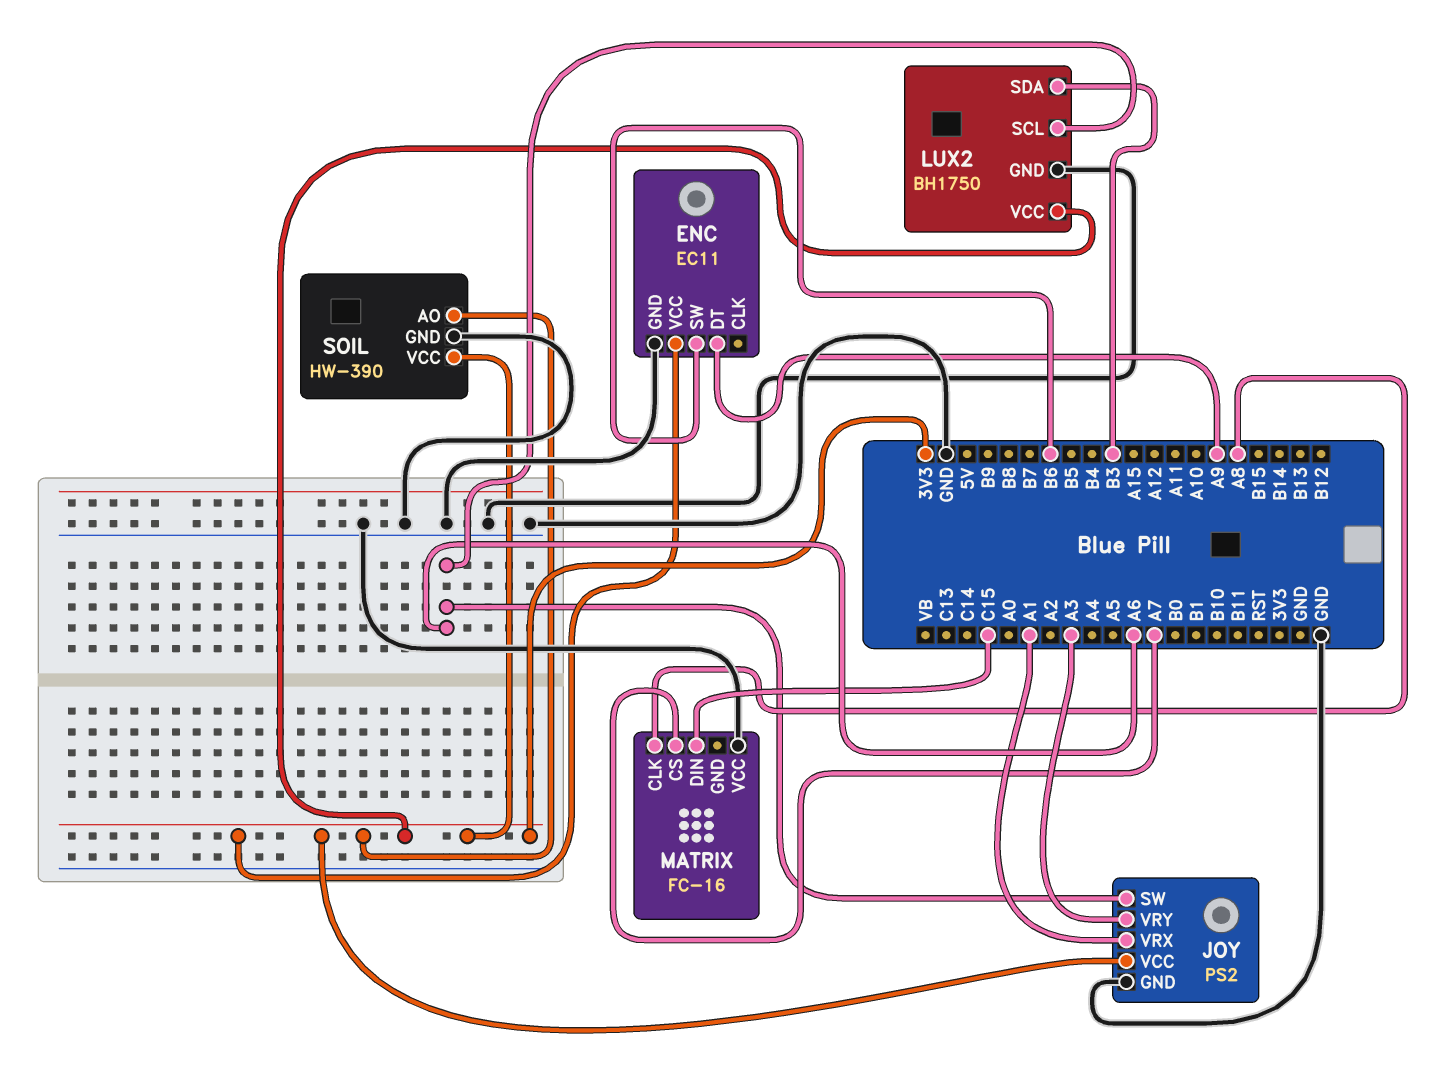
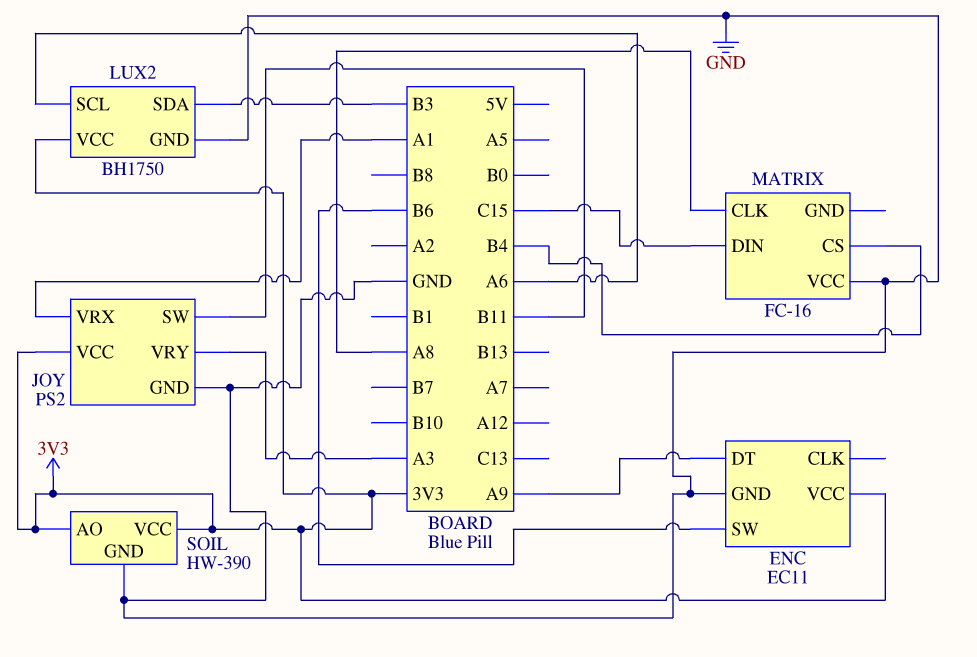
JOY pin SW: A6 -> B11
MATRIX pin CS: A7 -> B4

